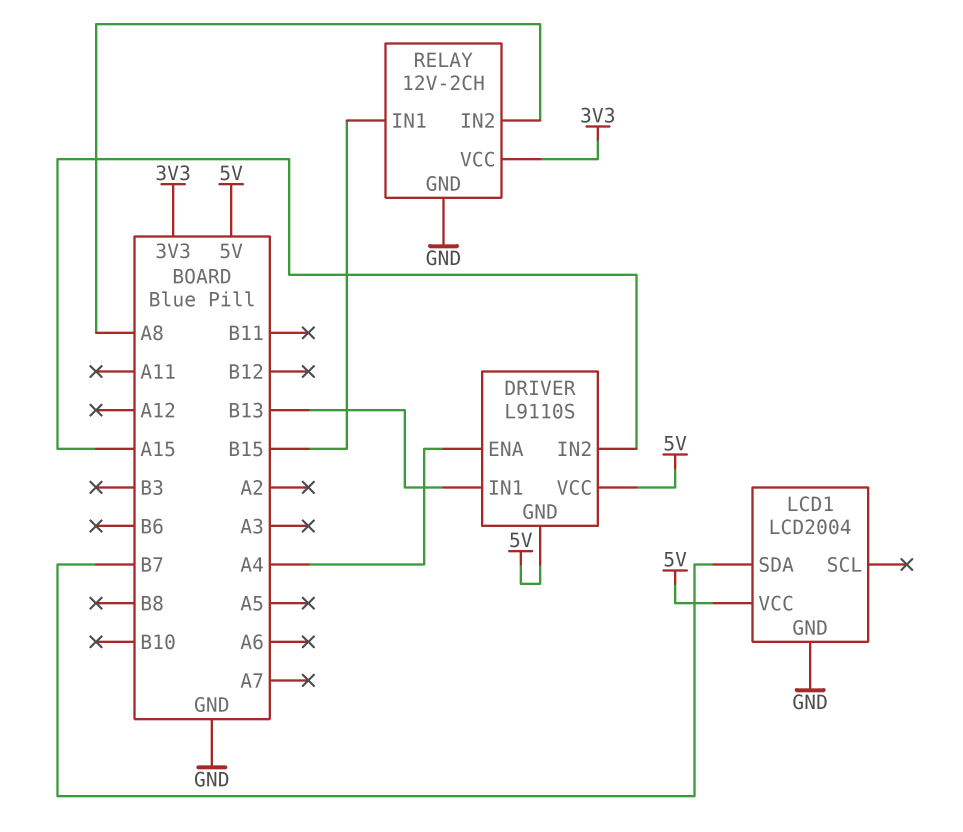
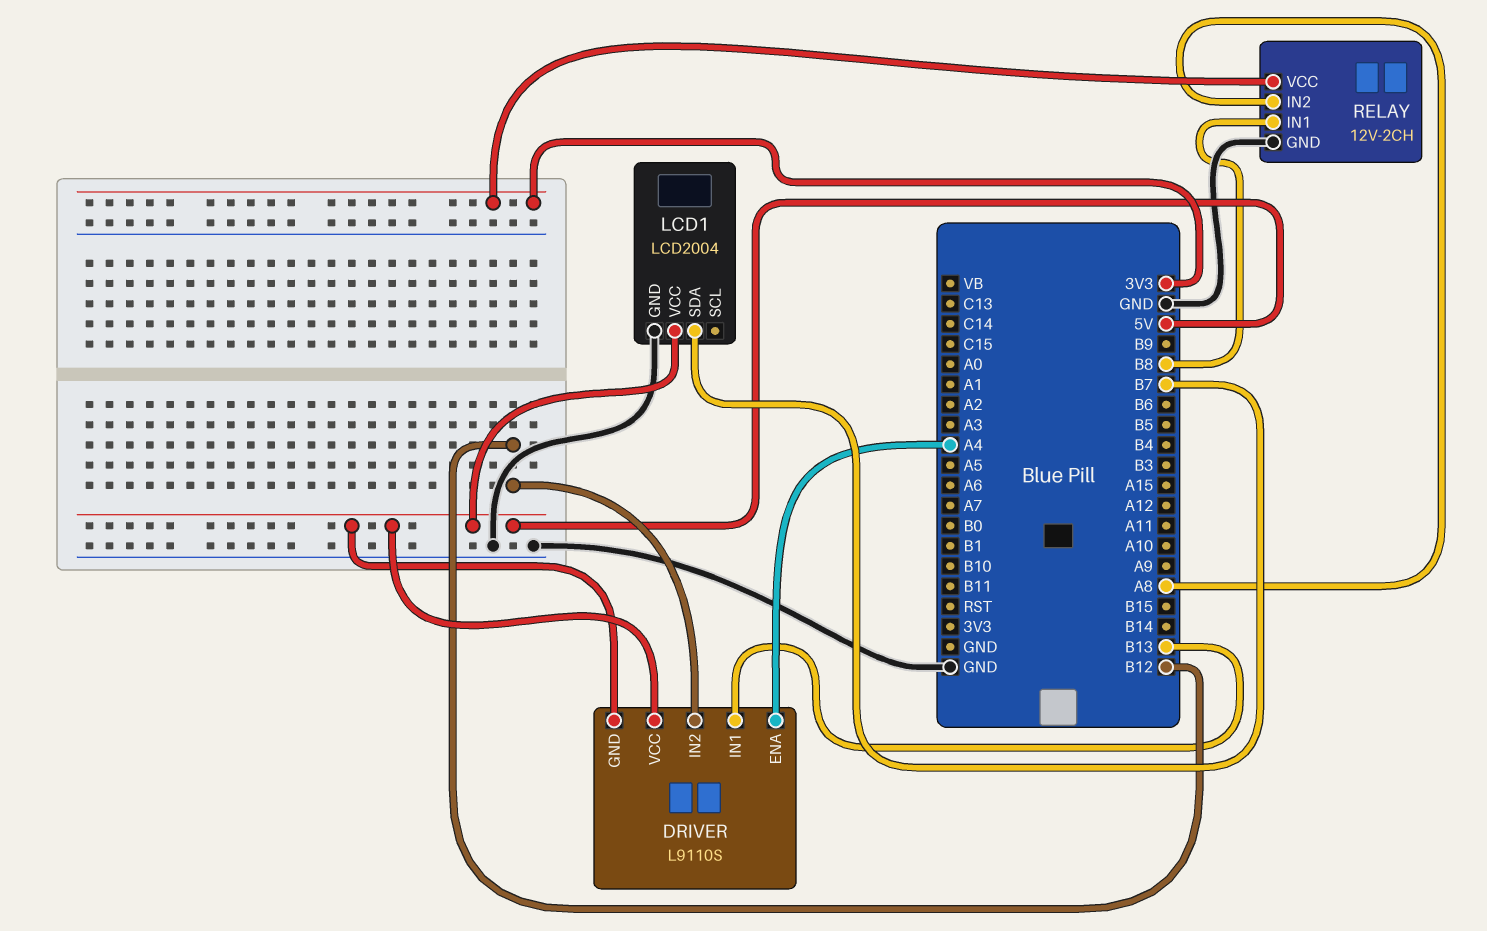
DRIVER pin IN2: A15 -> B12
RELAY pin IN1: B15 -> B8

